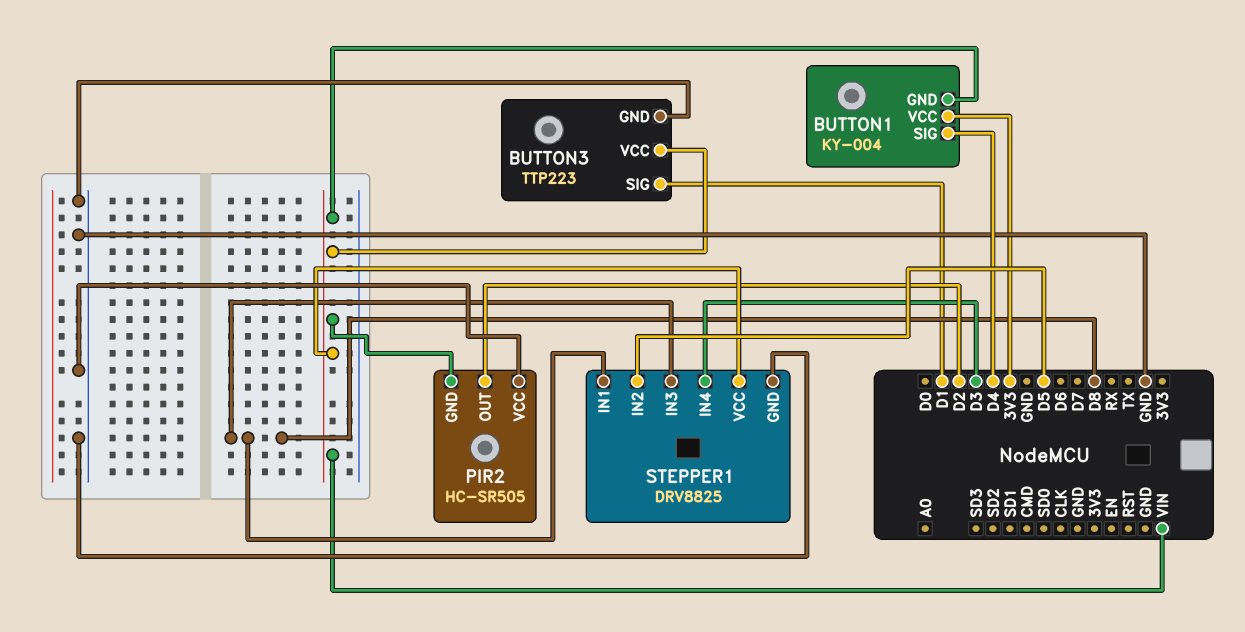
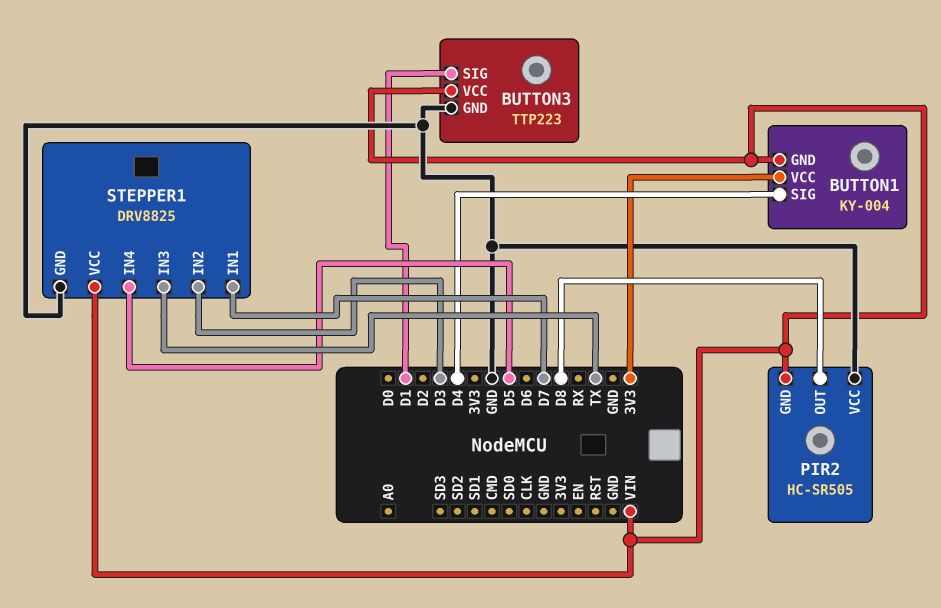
PIR2 pin OUT: D2 -> D8
STEPPER1 pin IN1: D8 -> D7
STEPPER1 pin IN2: D5 -> D3
STEPPER1 pin IN3: D8 -> TX
STEPPER1 pin IN4: D3 -> D5

